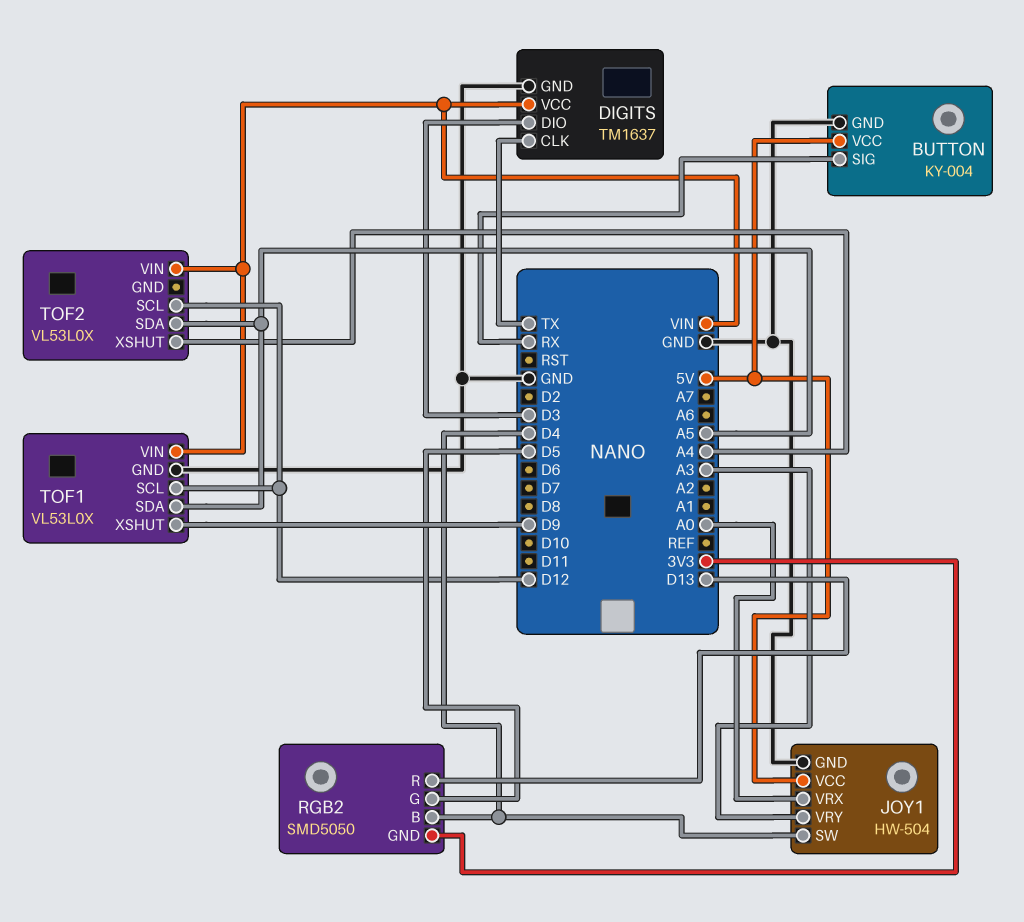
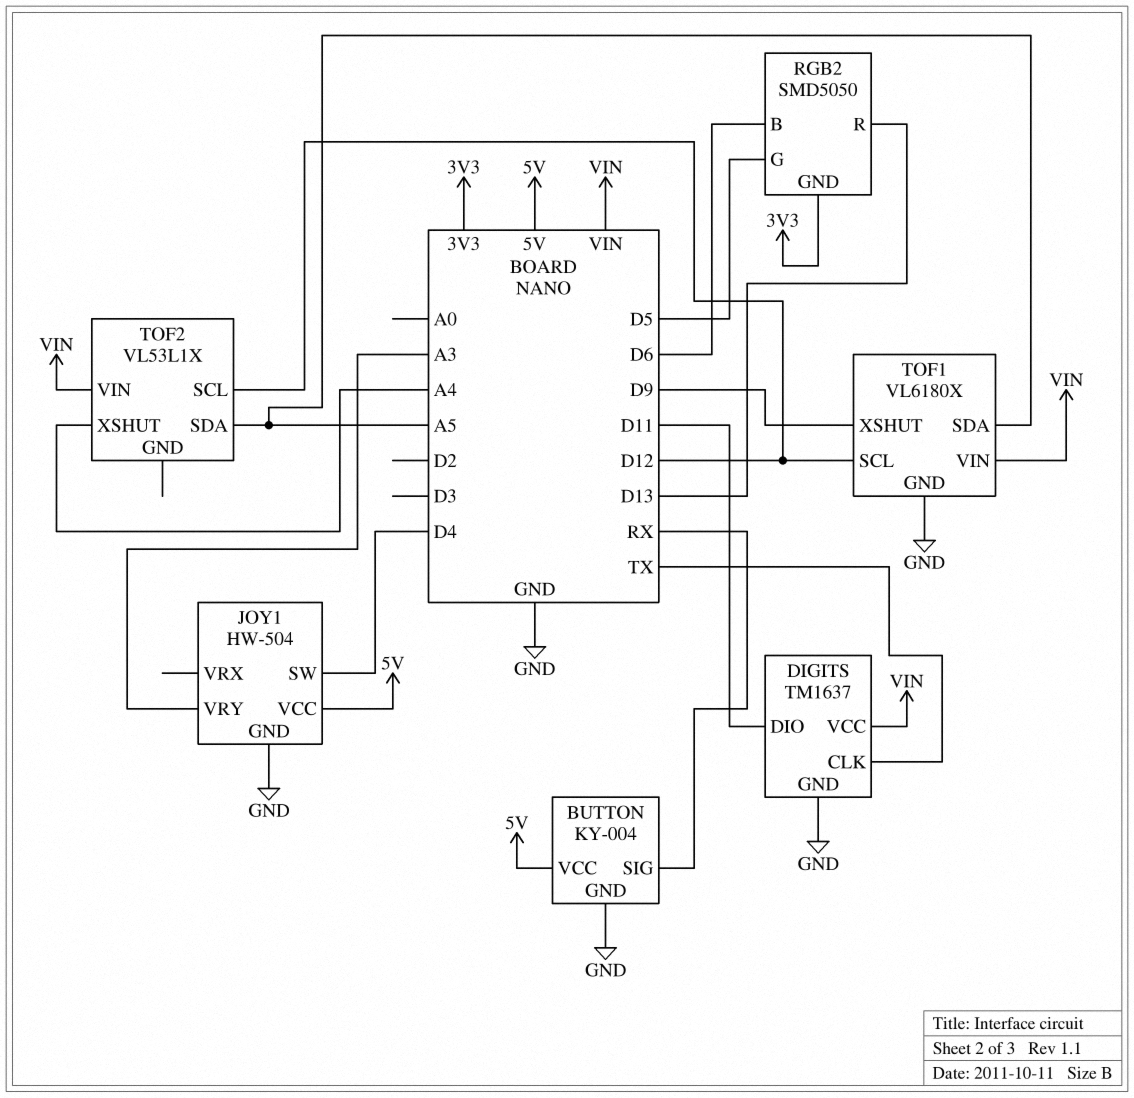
DIGITS pin DIO: D3 -> D11
JOY1 pin VRX: A0 -> none
RGB2 pin B: D4 -> D6
TOF1: VL53L0X -> VL6180X
TOF2: VL53L0X -> VL53L1X

